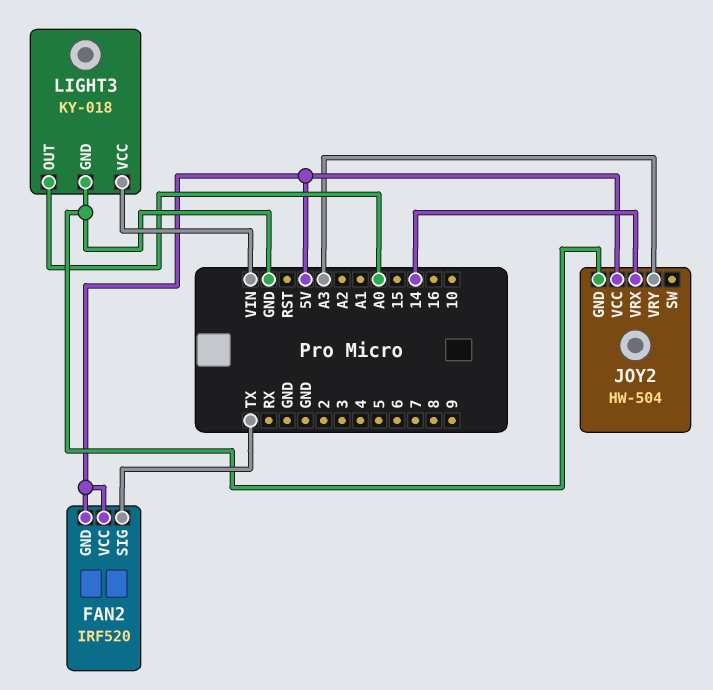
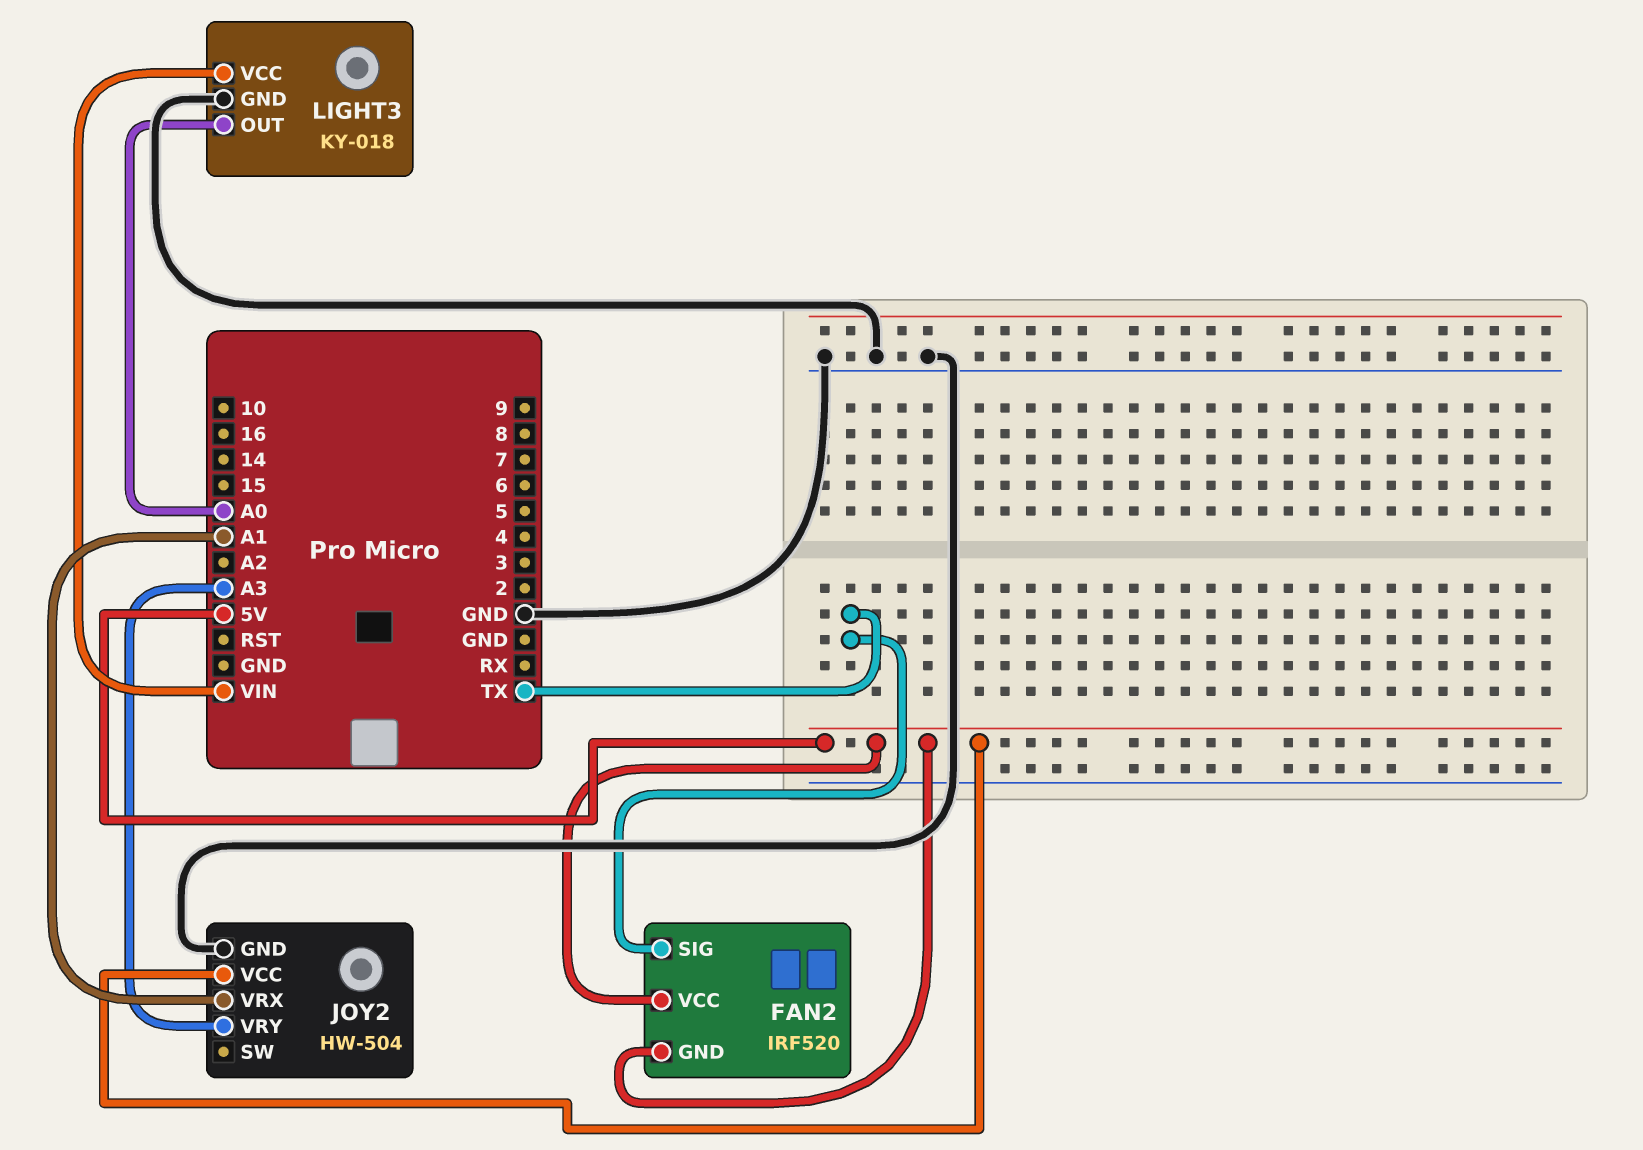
JOY2 pin VRX: 14 -> A1

